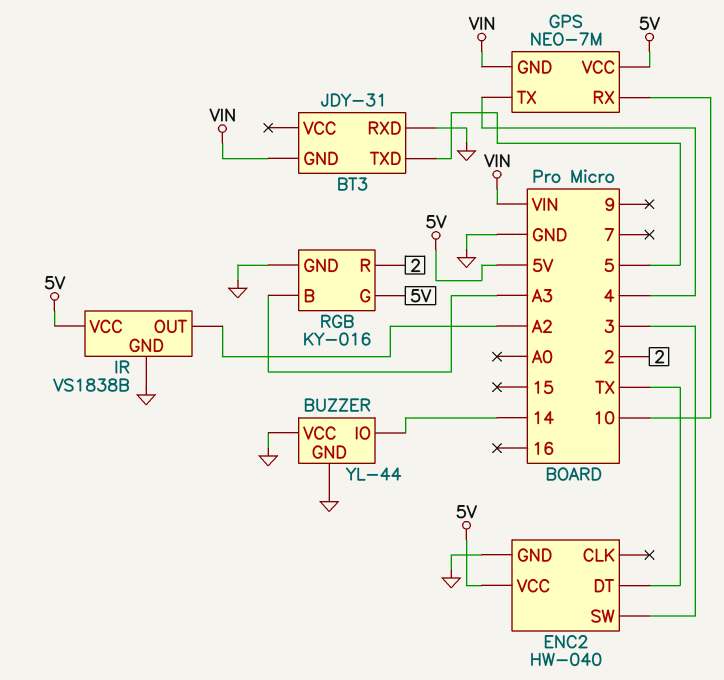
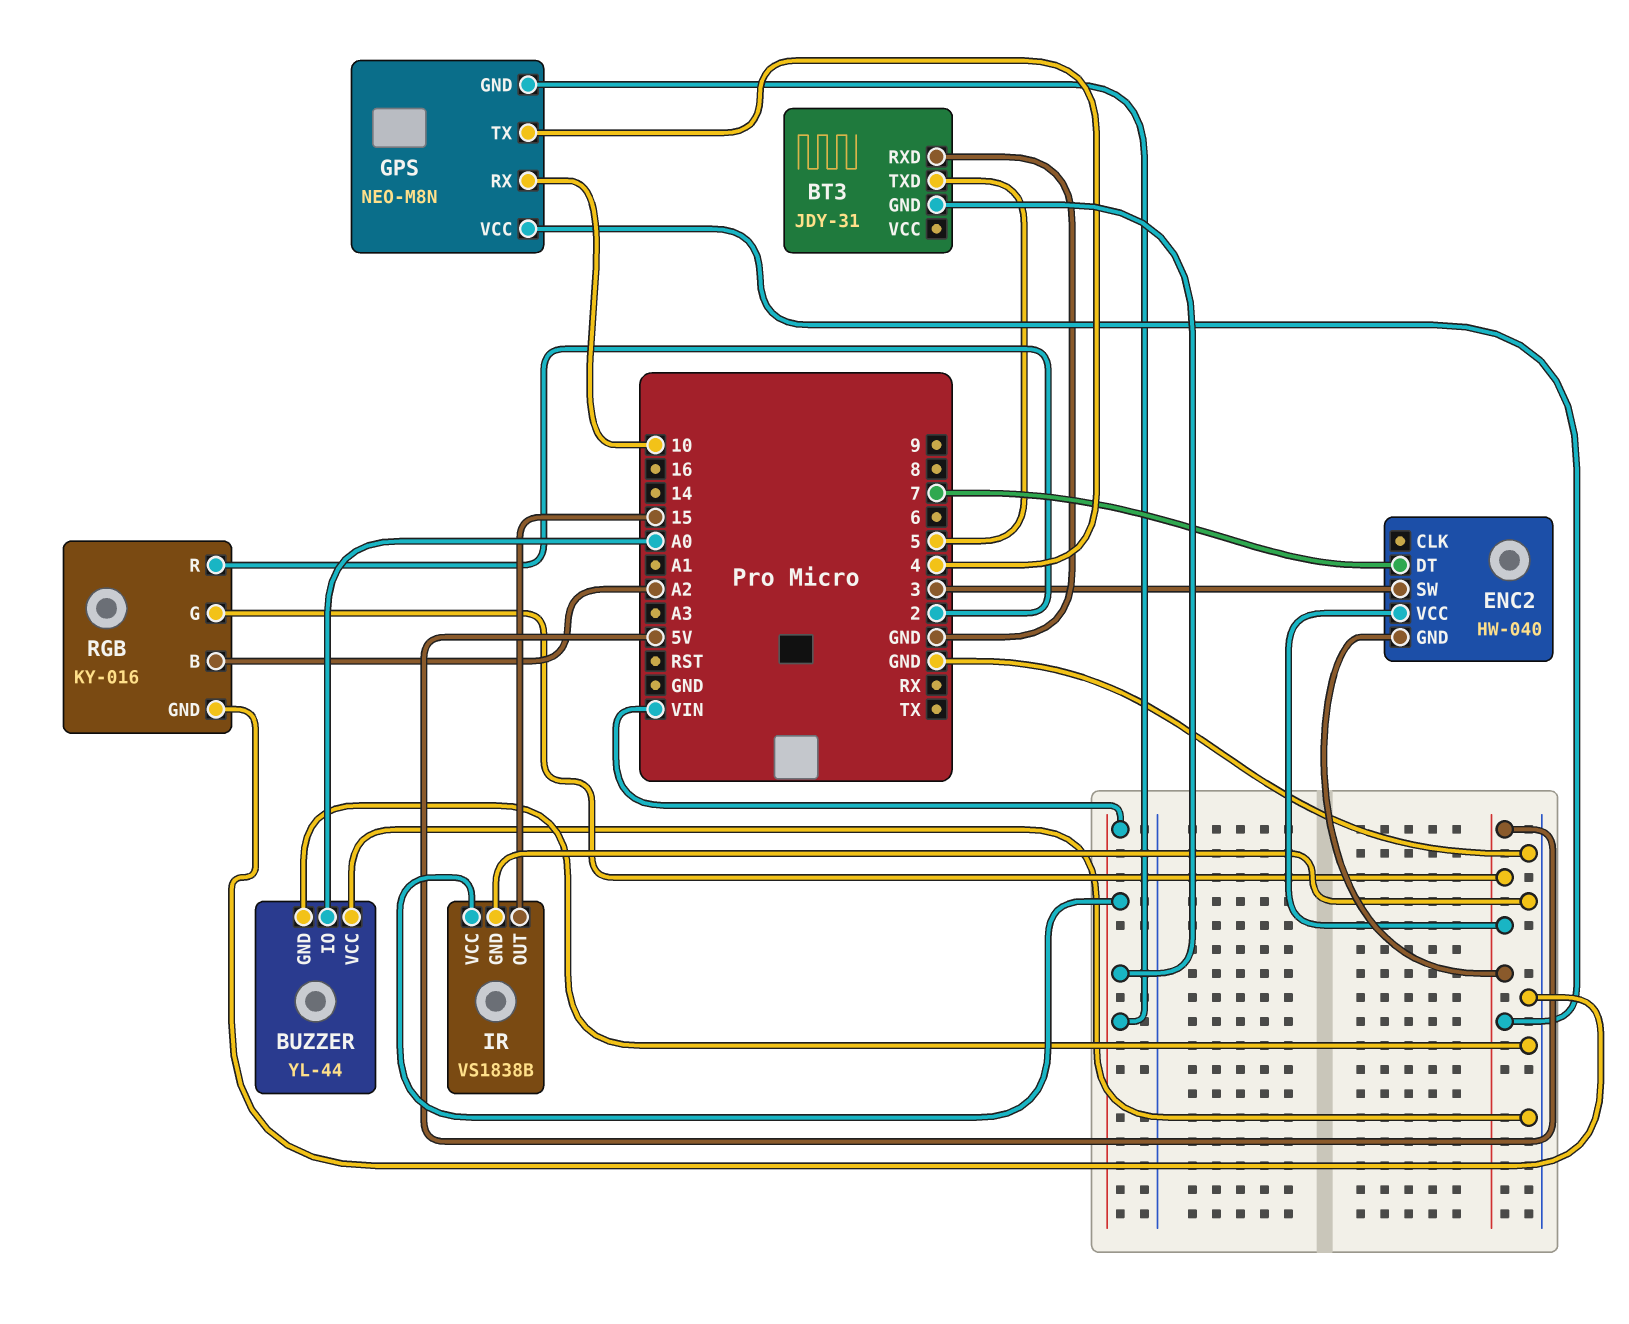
BUZZER pin IO: 14 -> A0
ENC2 pin DT: TX -> 7
ENC2 pin GND: GND -> 5V
GPS: NEO-7M -> NEO-M8N
IR pin OUT: A2 -> 15
IR pin VCC: 5V -> VIN
RGB pin B: A3 -> A2

